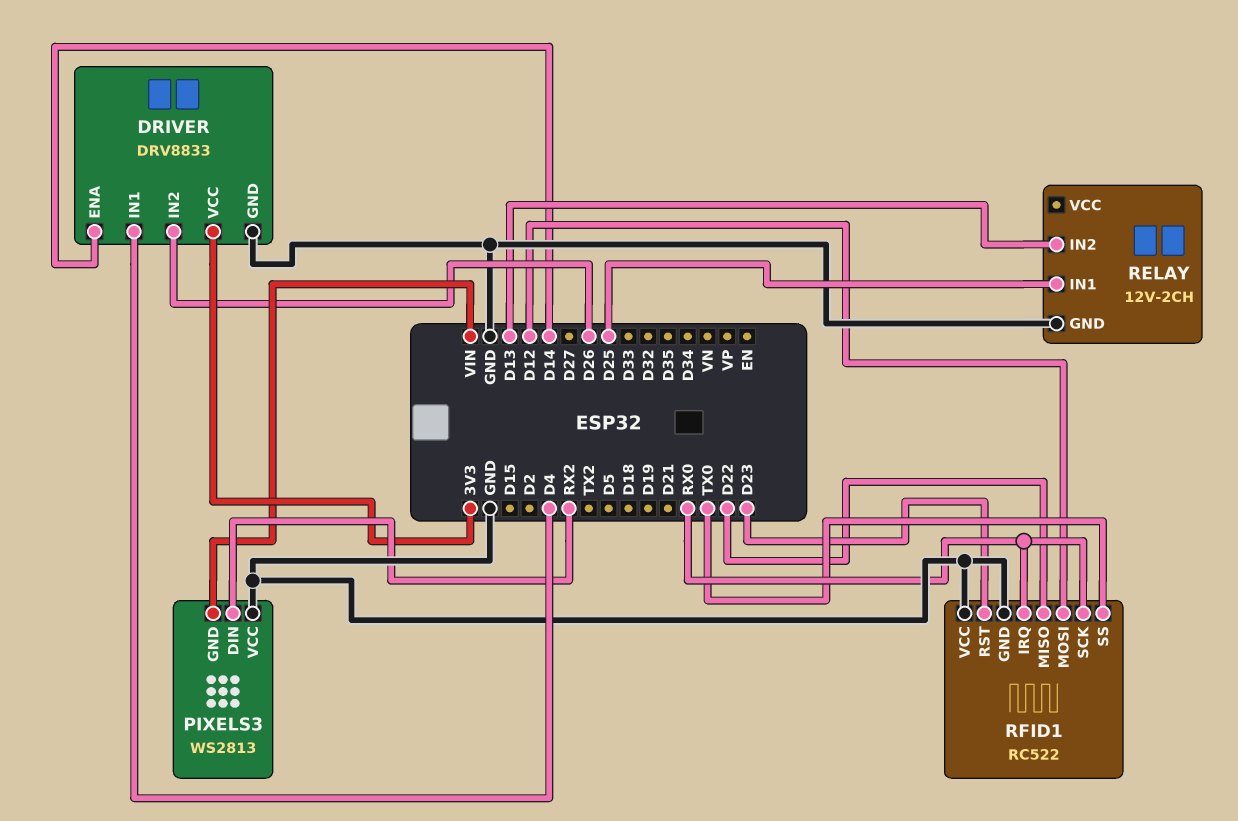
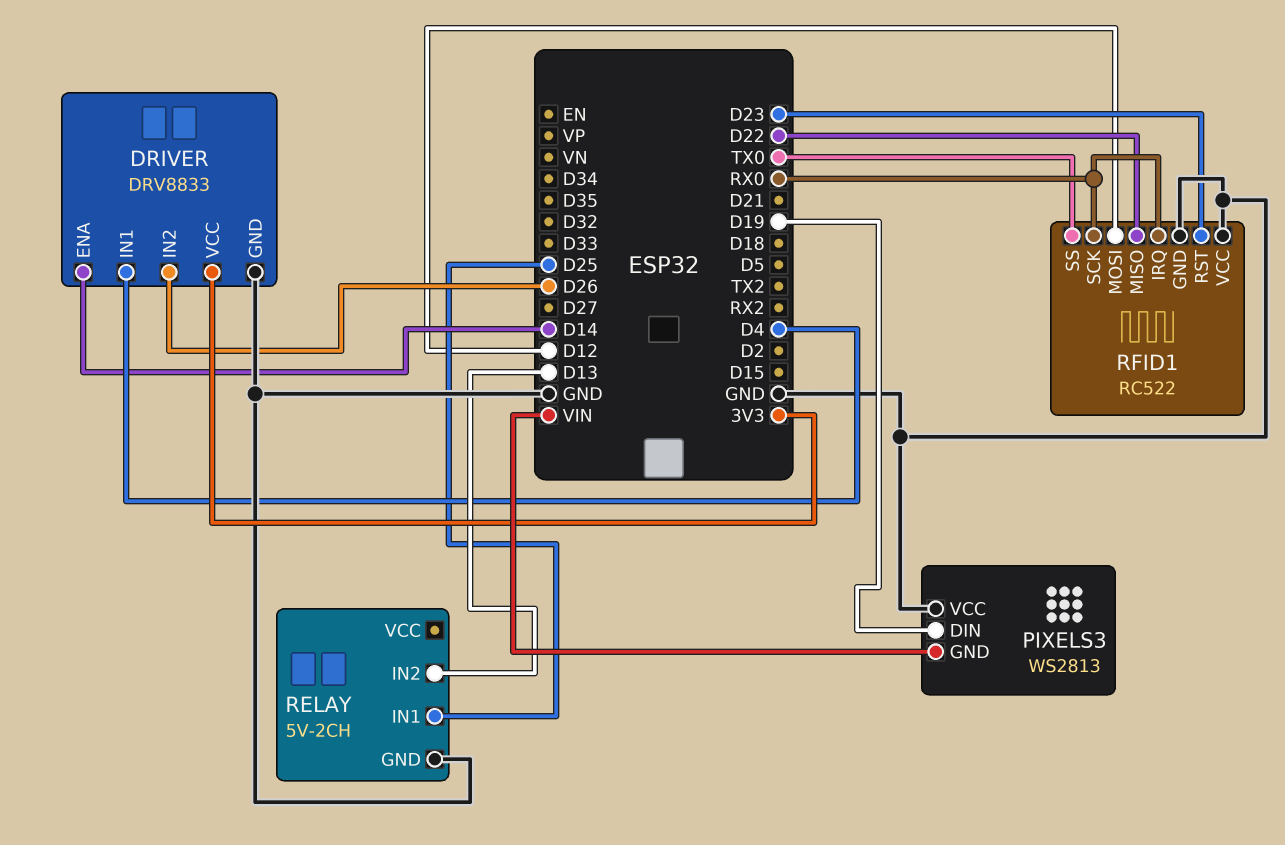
PIXELS3 pin DIN: RX2 -> D19
RELAY: 12V-2CH -> 5V-2CH

